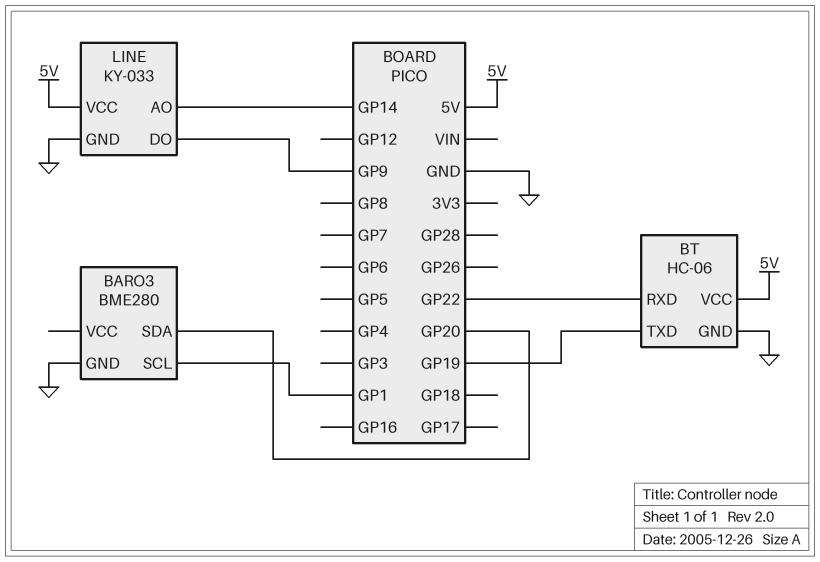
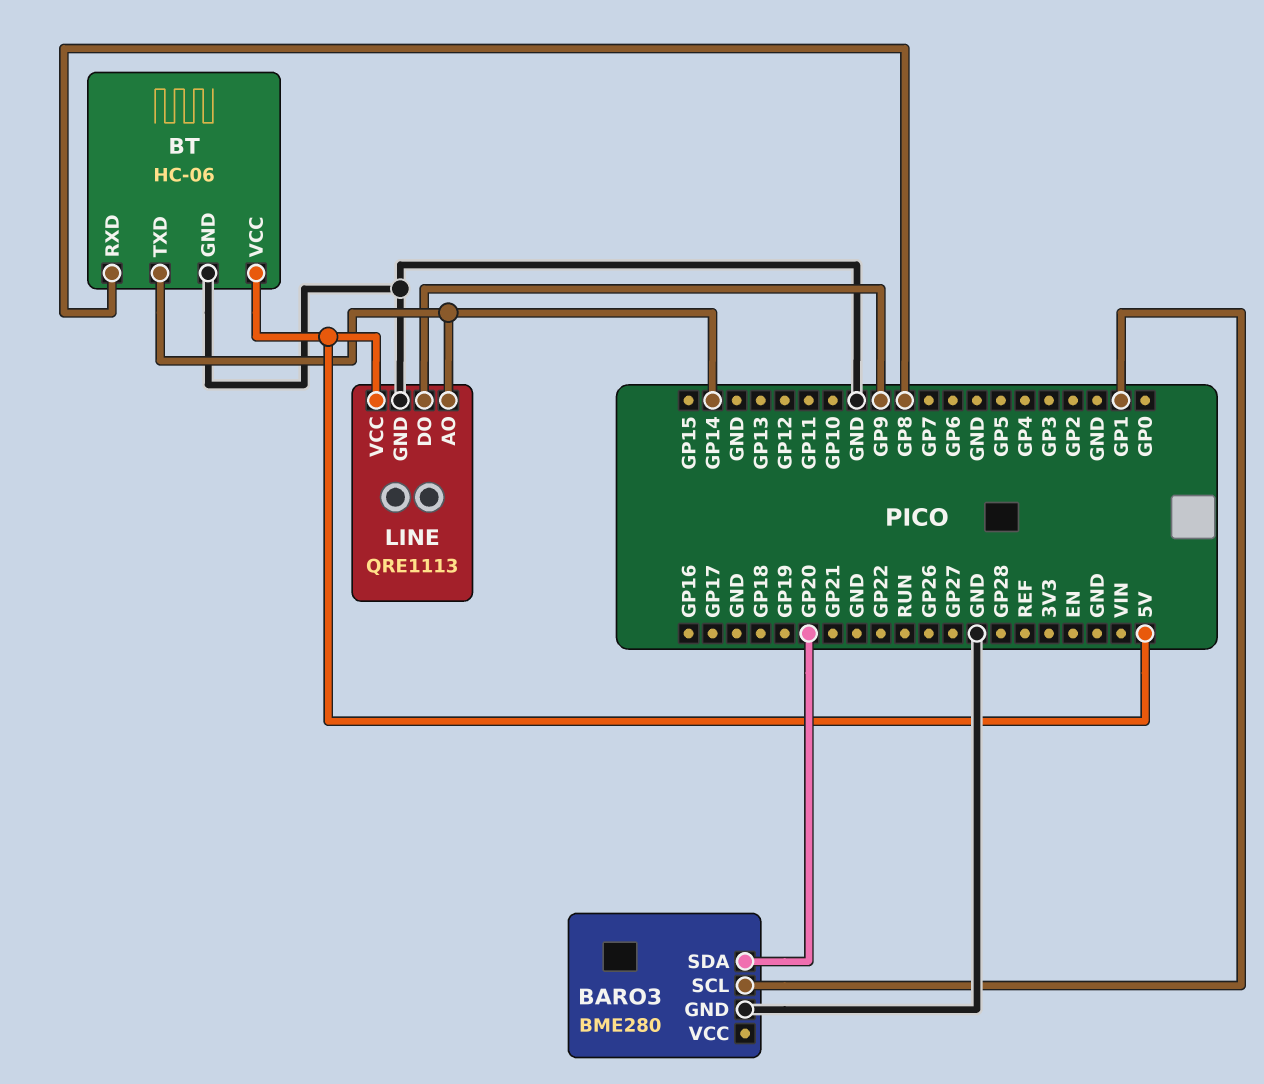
BT pin RXD: GP22 -> GP8
BT pin TXD: GP19 -> GP14
LINE: KY-033 -> QRE1113

